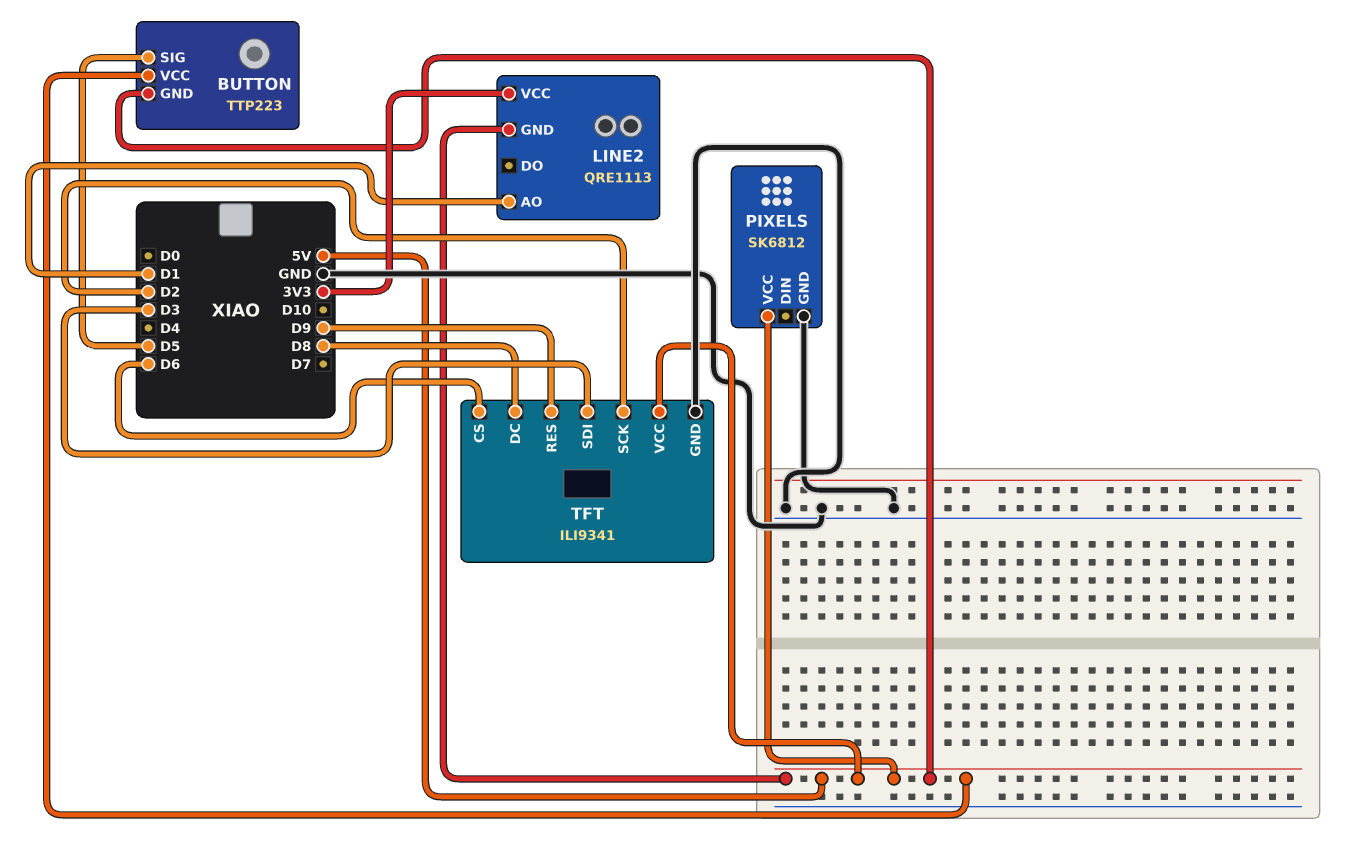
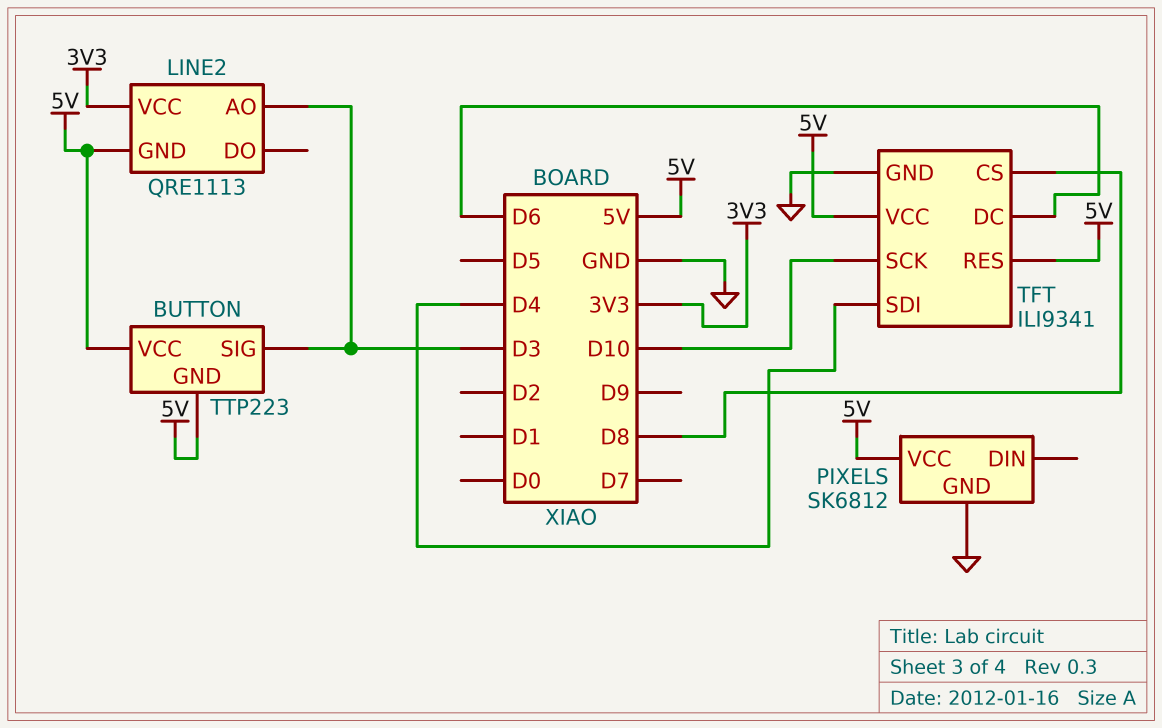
BUTTON pin SIG: D5 -> D3
LINE2 pin AO: D1 -> D3
TFT pin CS: D6 -> D8
TFT pin DC: D8 -> D6
TFT pin RES: D9 -> 5V
TFT pin SCK: D2 -> D10
TFT pin SDI: D3 -> D4

